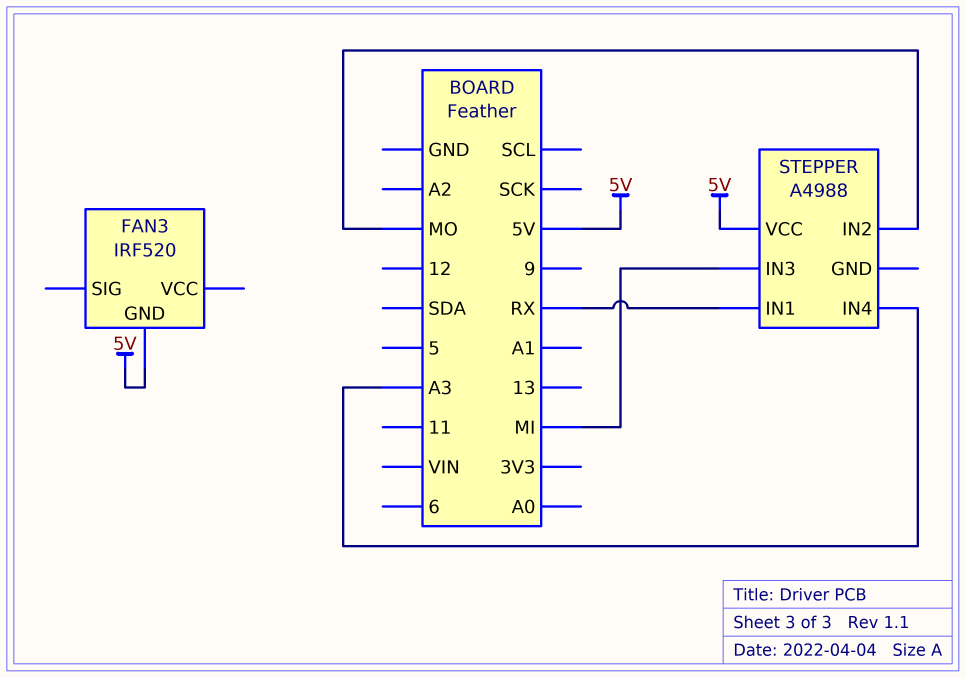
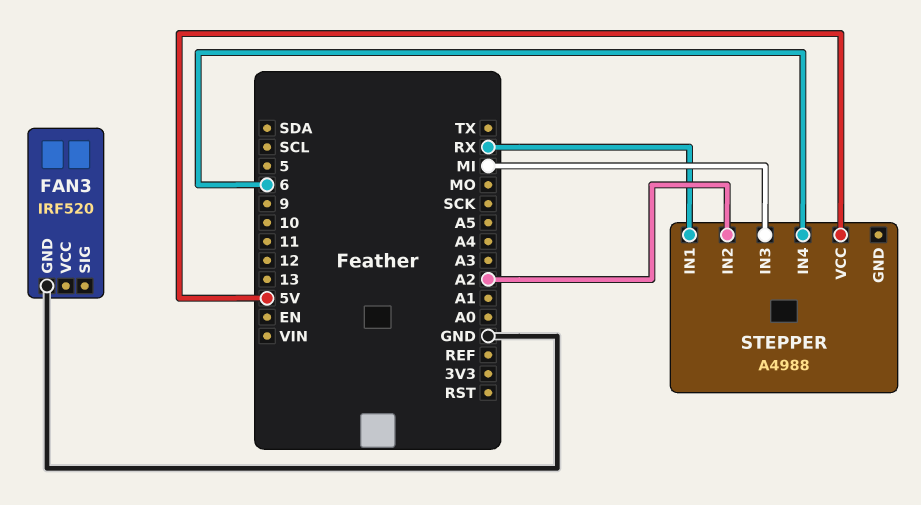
FAN3 pin GND: 5V -> GND
STEPPER pin IN2: MO -> A2
STEPPER pin IN4: A3 -> 6

